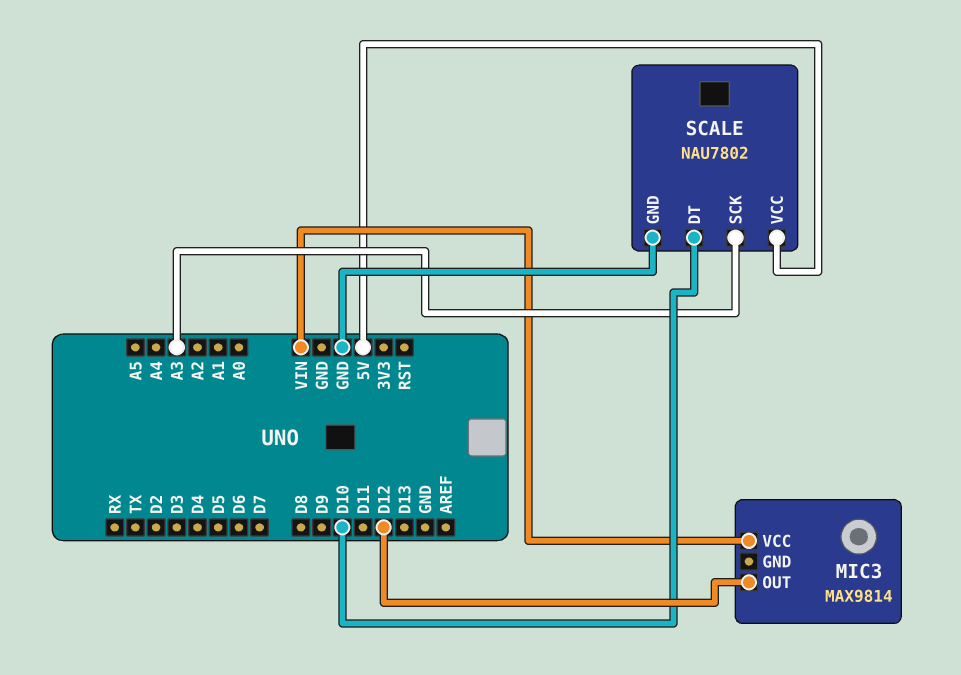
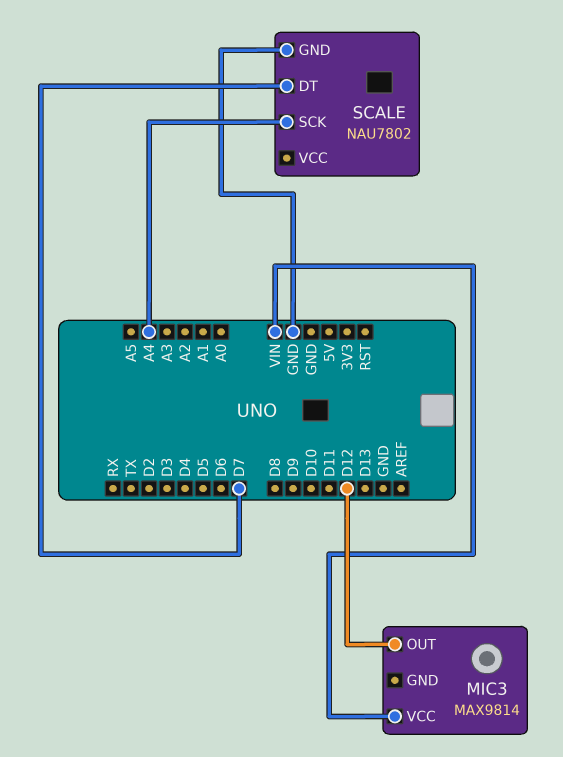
SCALE pin DT: D10 -> D7
SCALE pin SCK: A3 -> A4
SCALE pin VCC: 5V -> none

